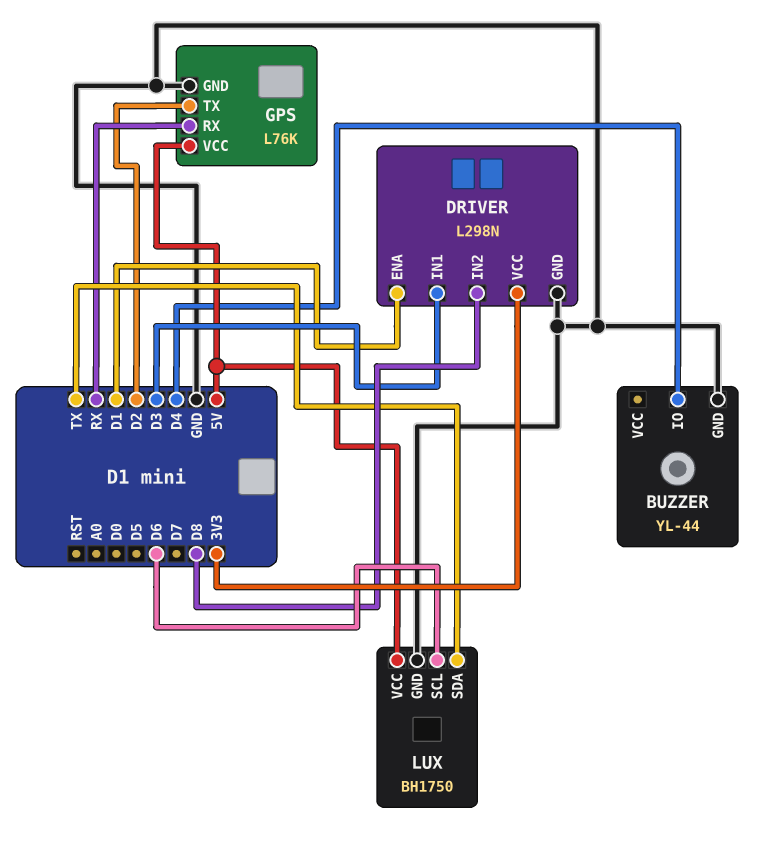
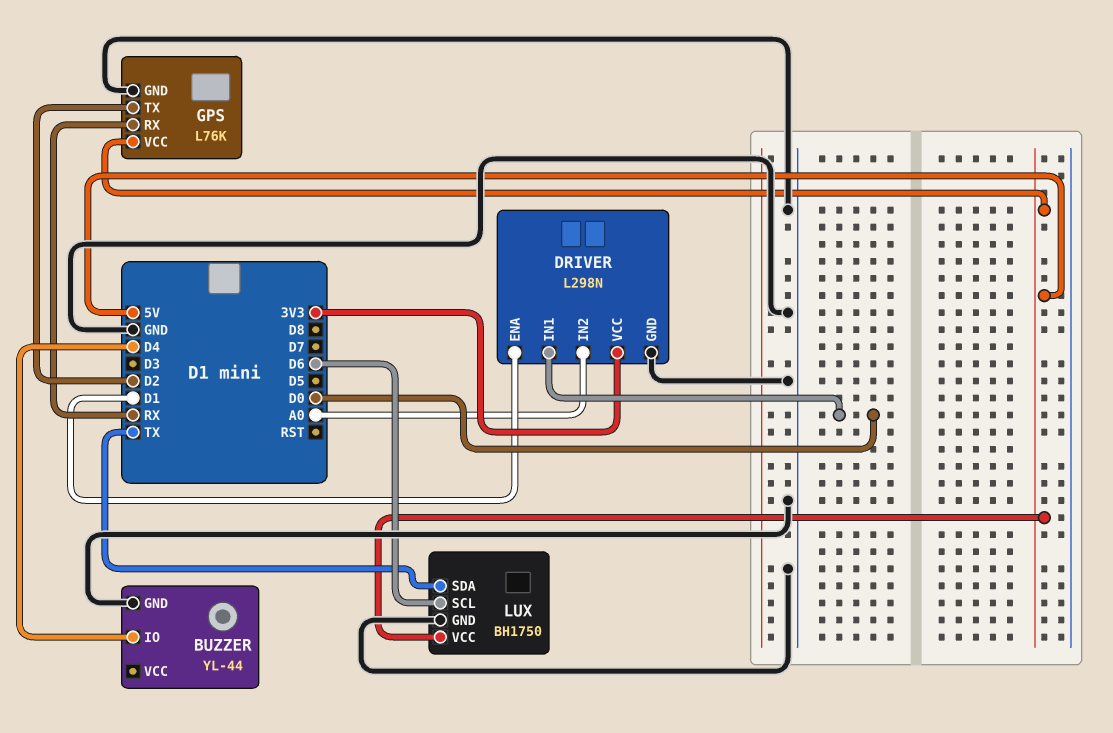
DRIVER pin IN1: D3 -> D0
DRIVER pin IN2: D8 -> A0

